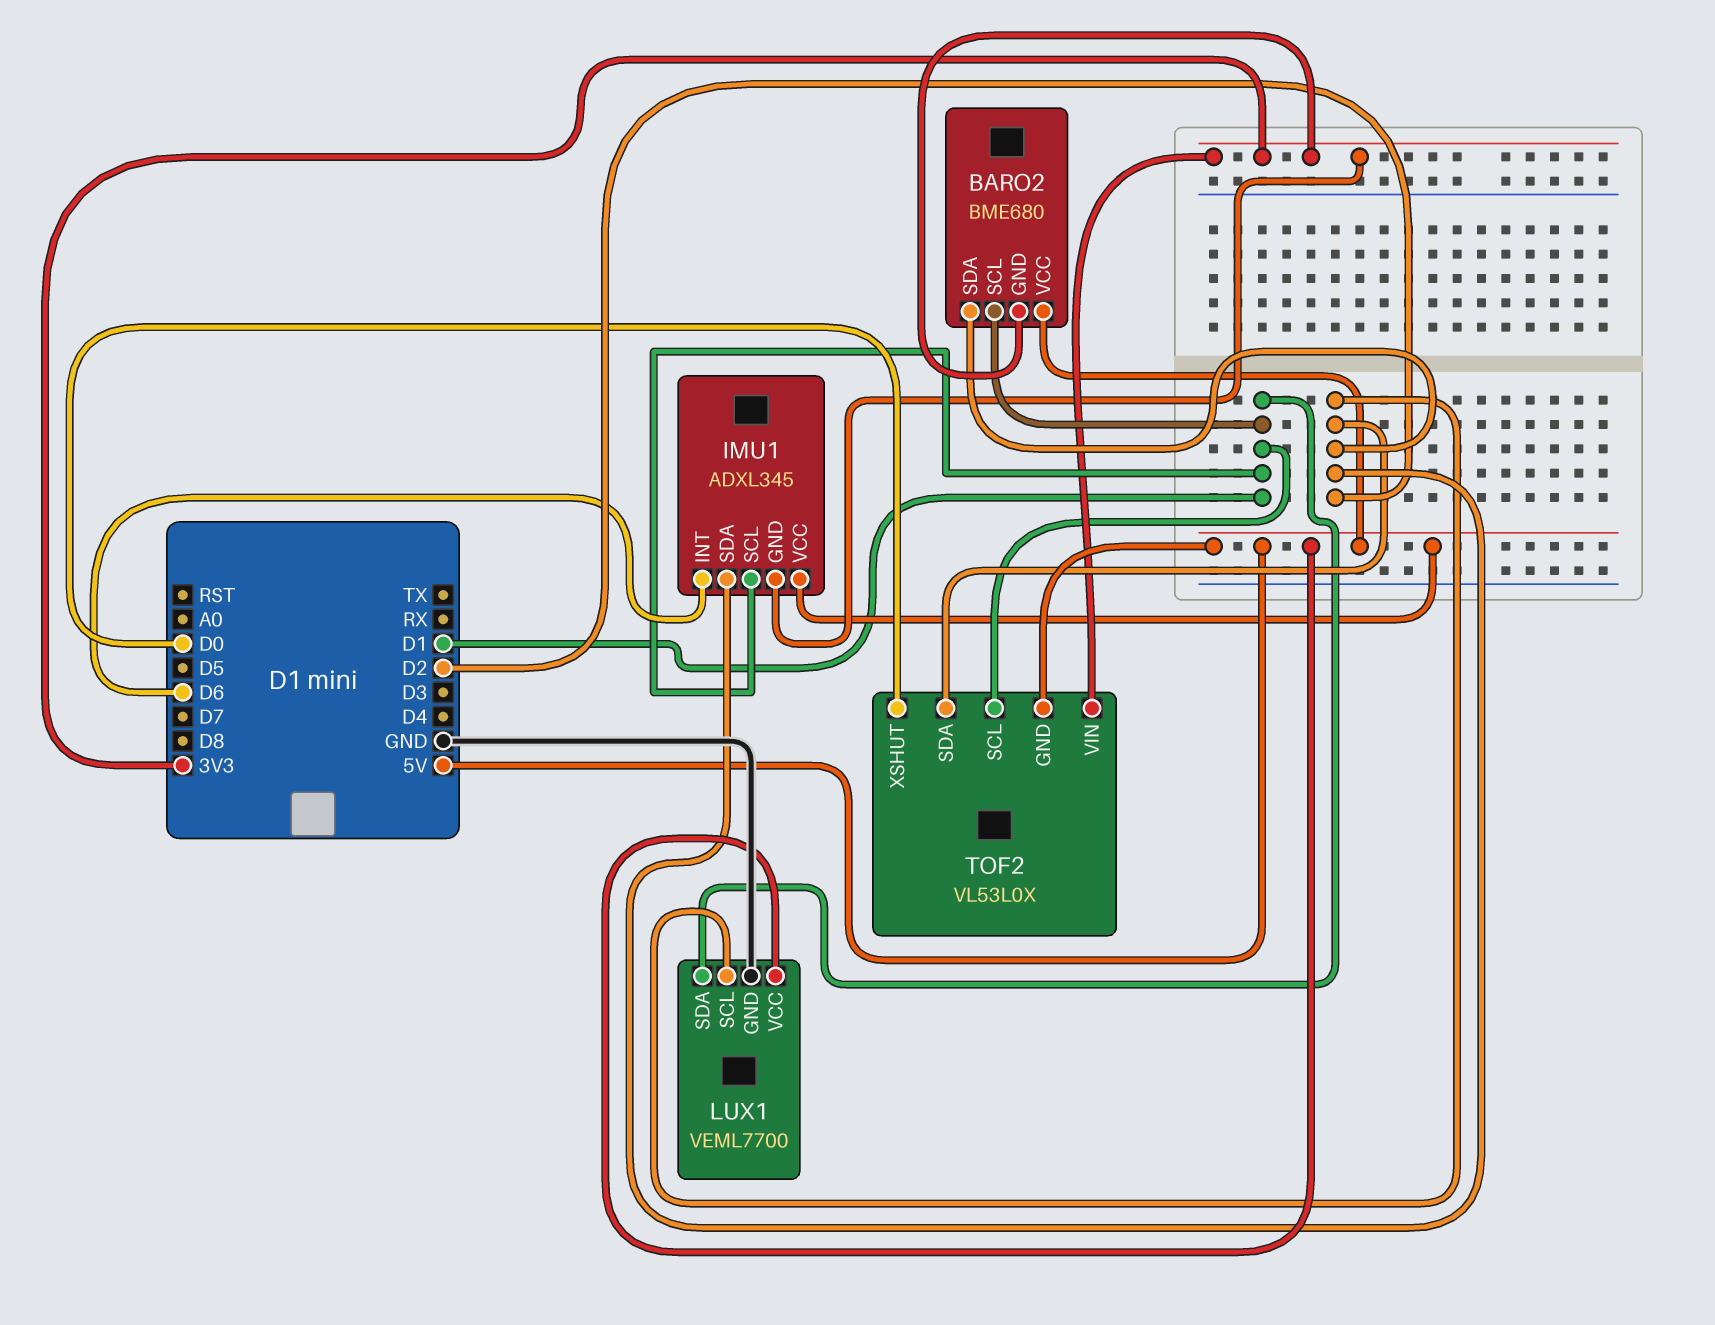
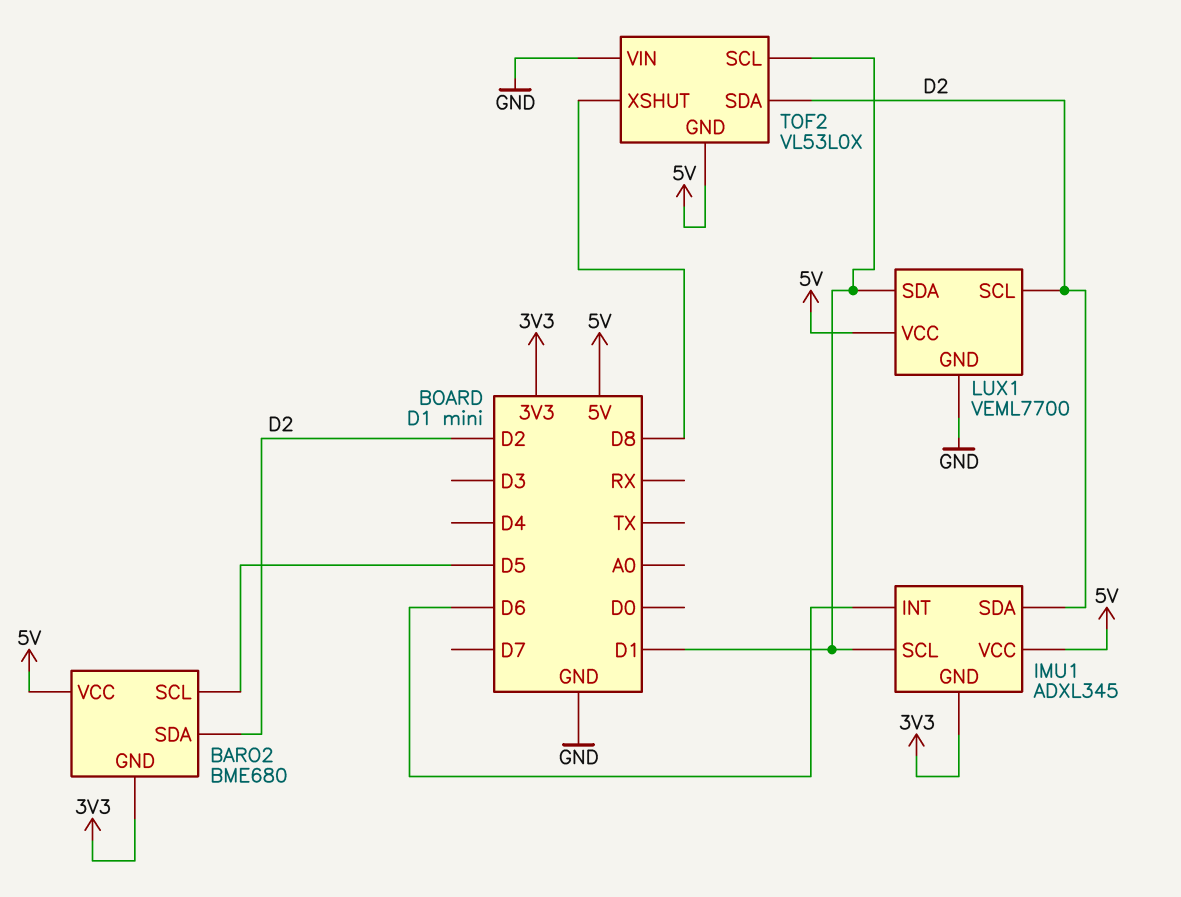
BARO2 pin SCL: D1 -> D5
TOF2 pin VIN: 3V3 -> GND
TOF2 pin XSHUT: D0 -> D8

